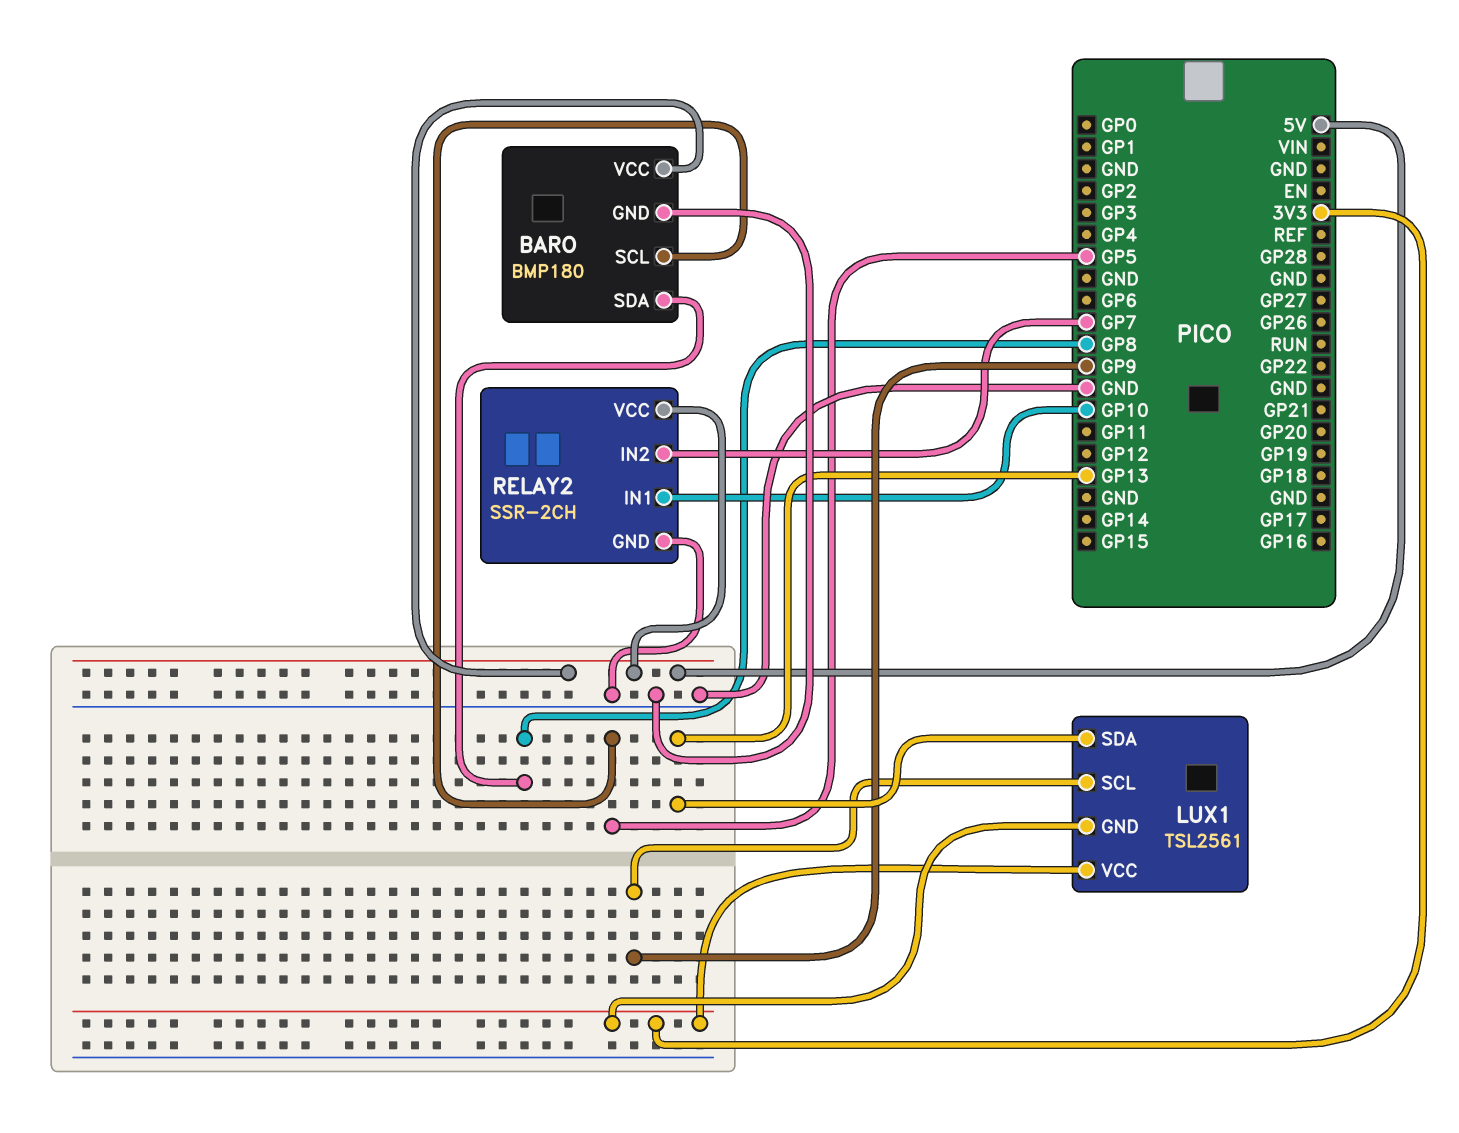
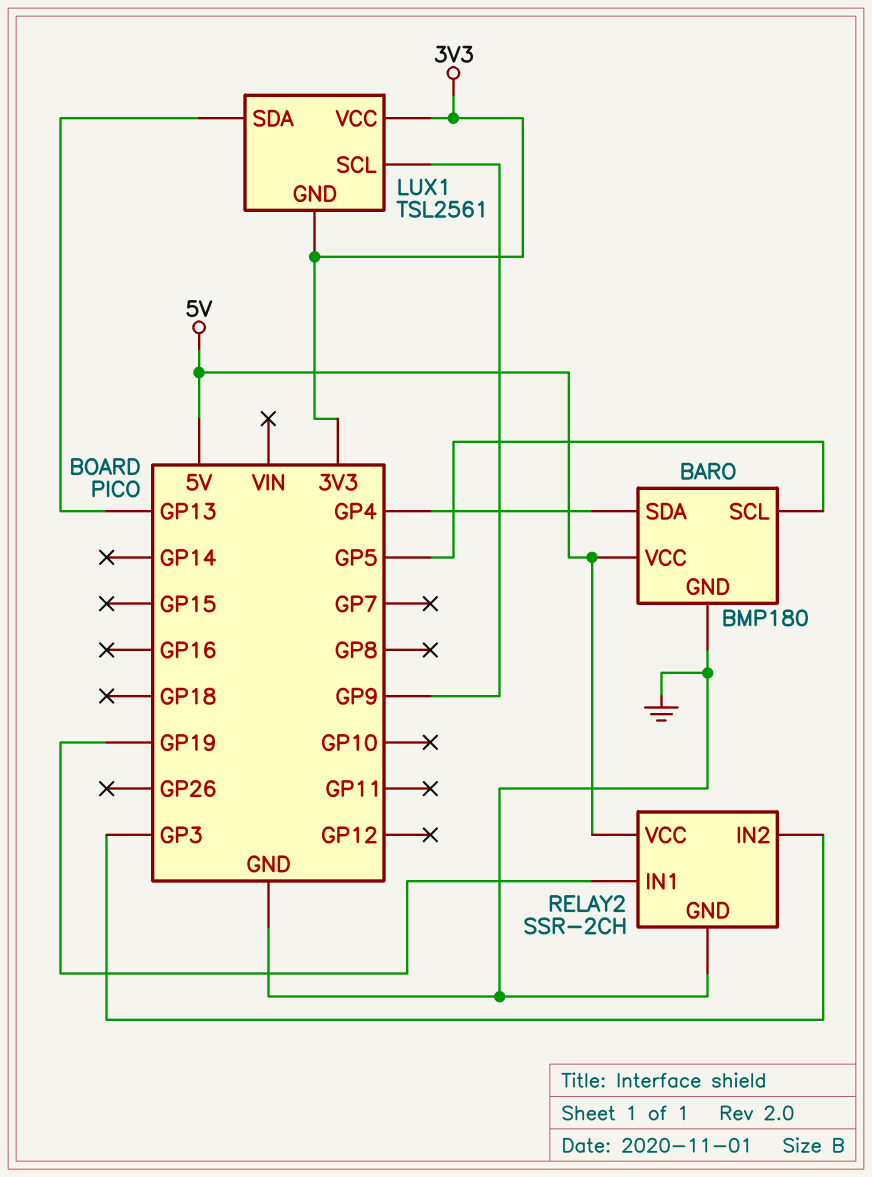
BARO pin SDA: GP8 -> GP4
RELAY2 pin IN1: GP10 -> GP19
RELAY2 pin IN2: GP7 -> GP3

